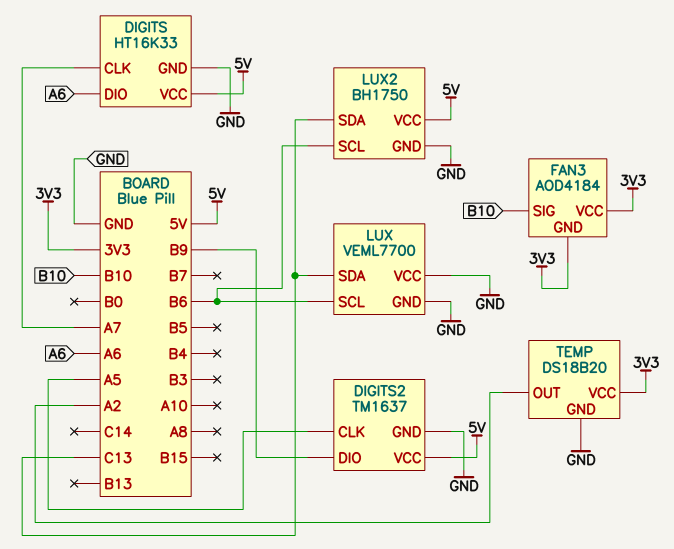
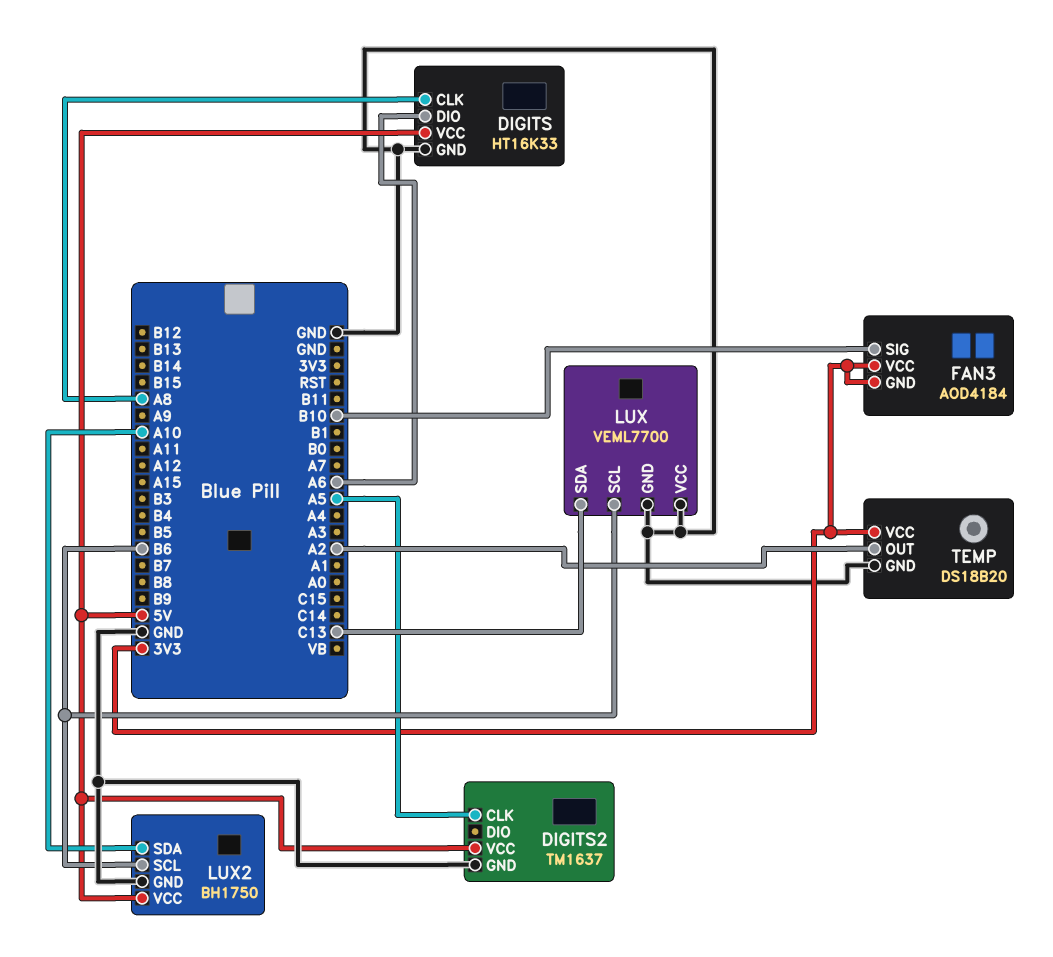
DIGITS pin CLK: A7 -> A8
DIGITS2 pin DIO: B9 -> none
LUX2 pin SDA: C13 -> A10

